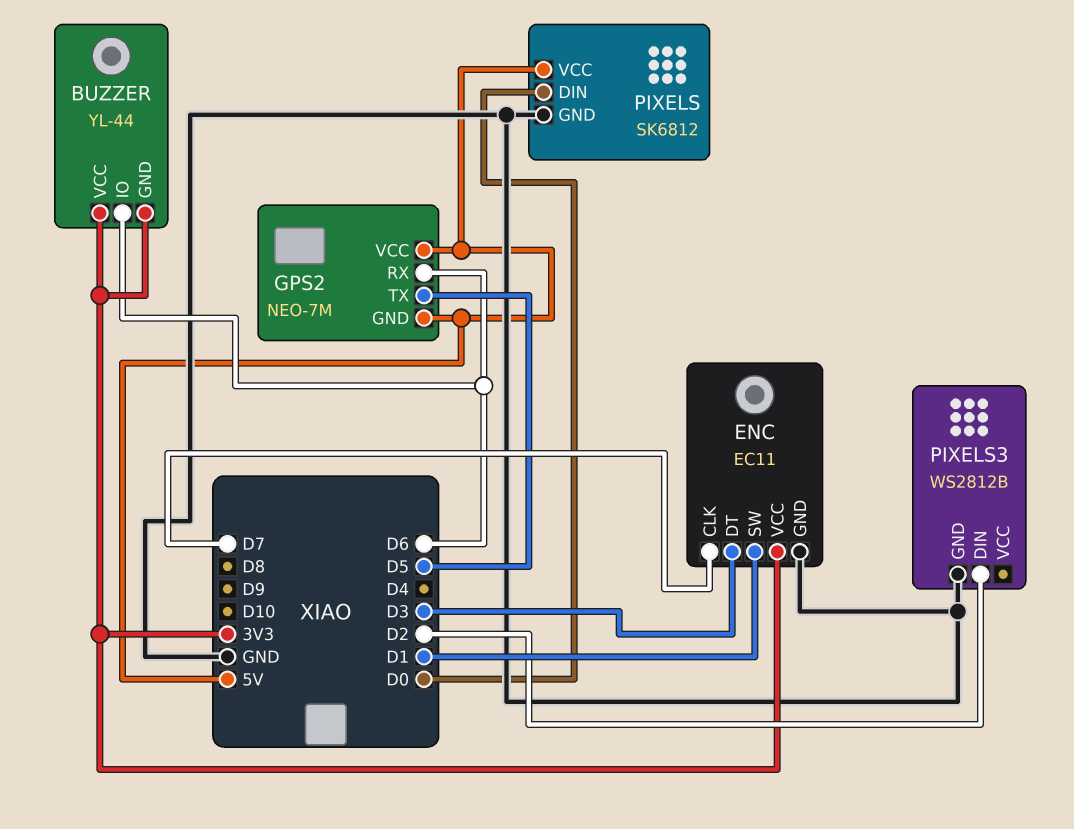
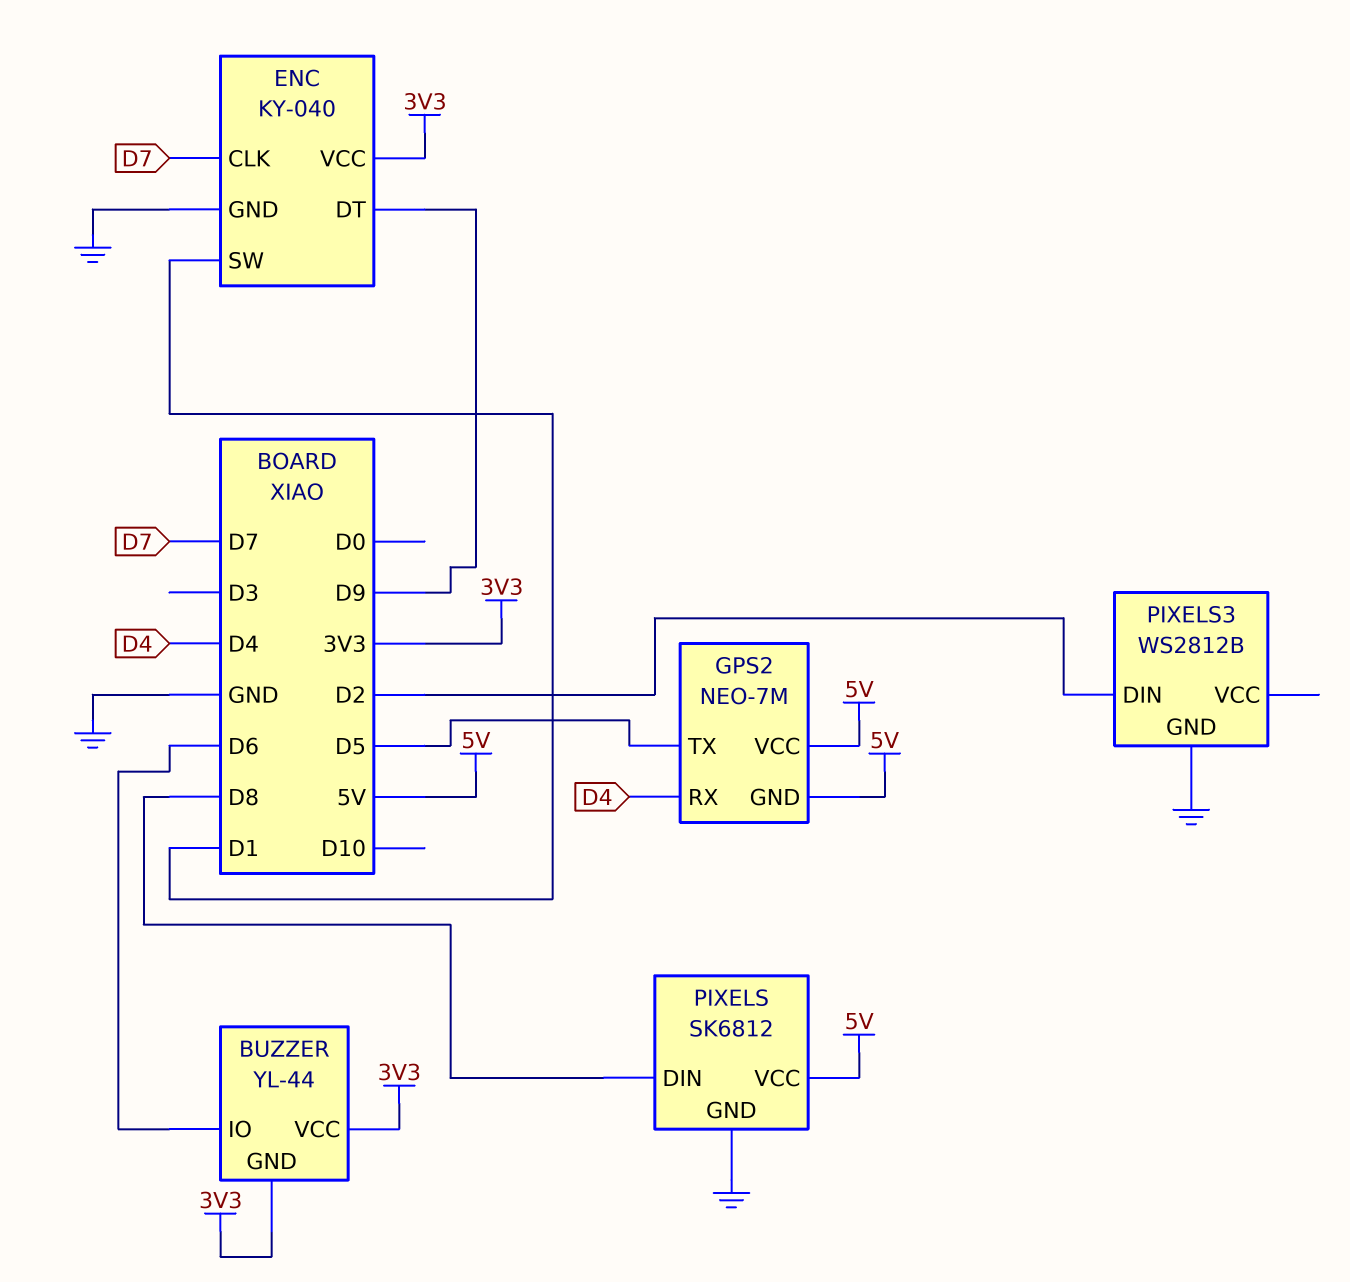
ENC: EC11 -> KY-040
ENC pin DT: D3 -> D9
GPS2 pin RX: D6 -> D4
PIXELS pin DIN: D0 -> D8

